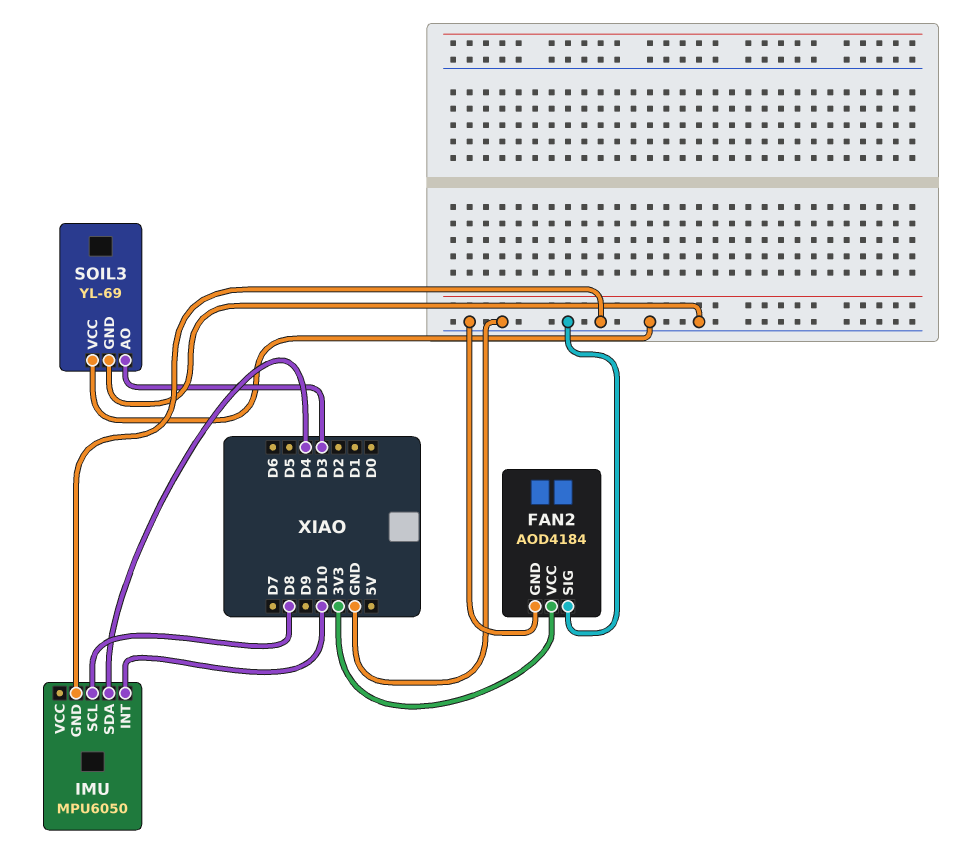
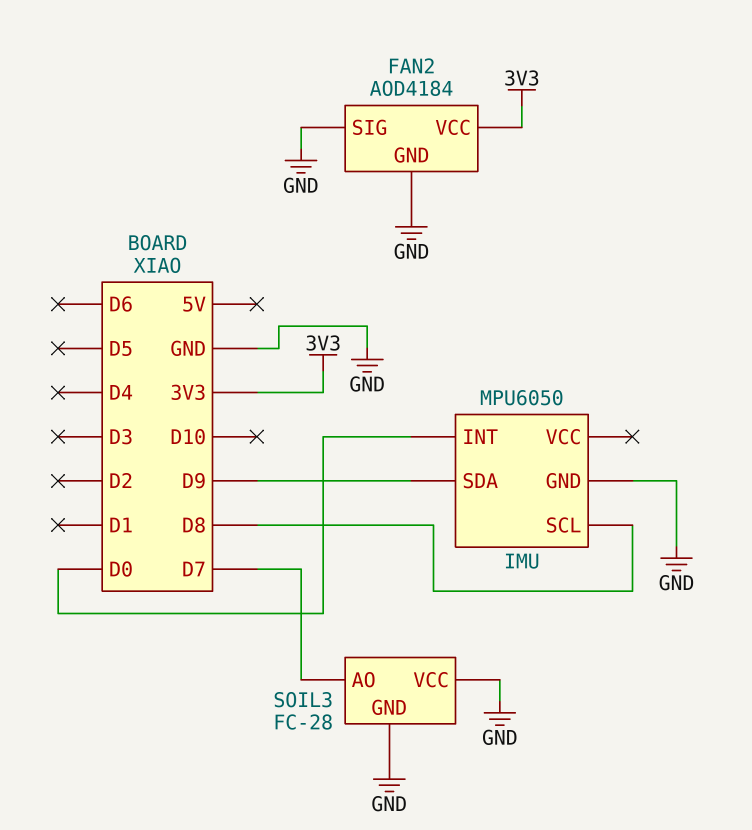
IMU pin INT: D10 -> D0
IMU pin SDA: D4 -> D9
SOIL3: YL-69 -> FC-28
SOIL3 pin AO: D3 -> D7

